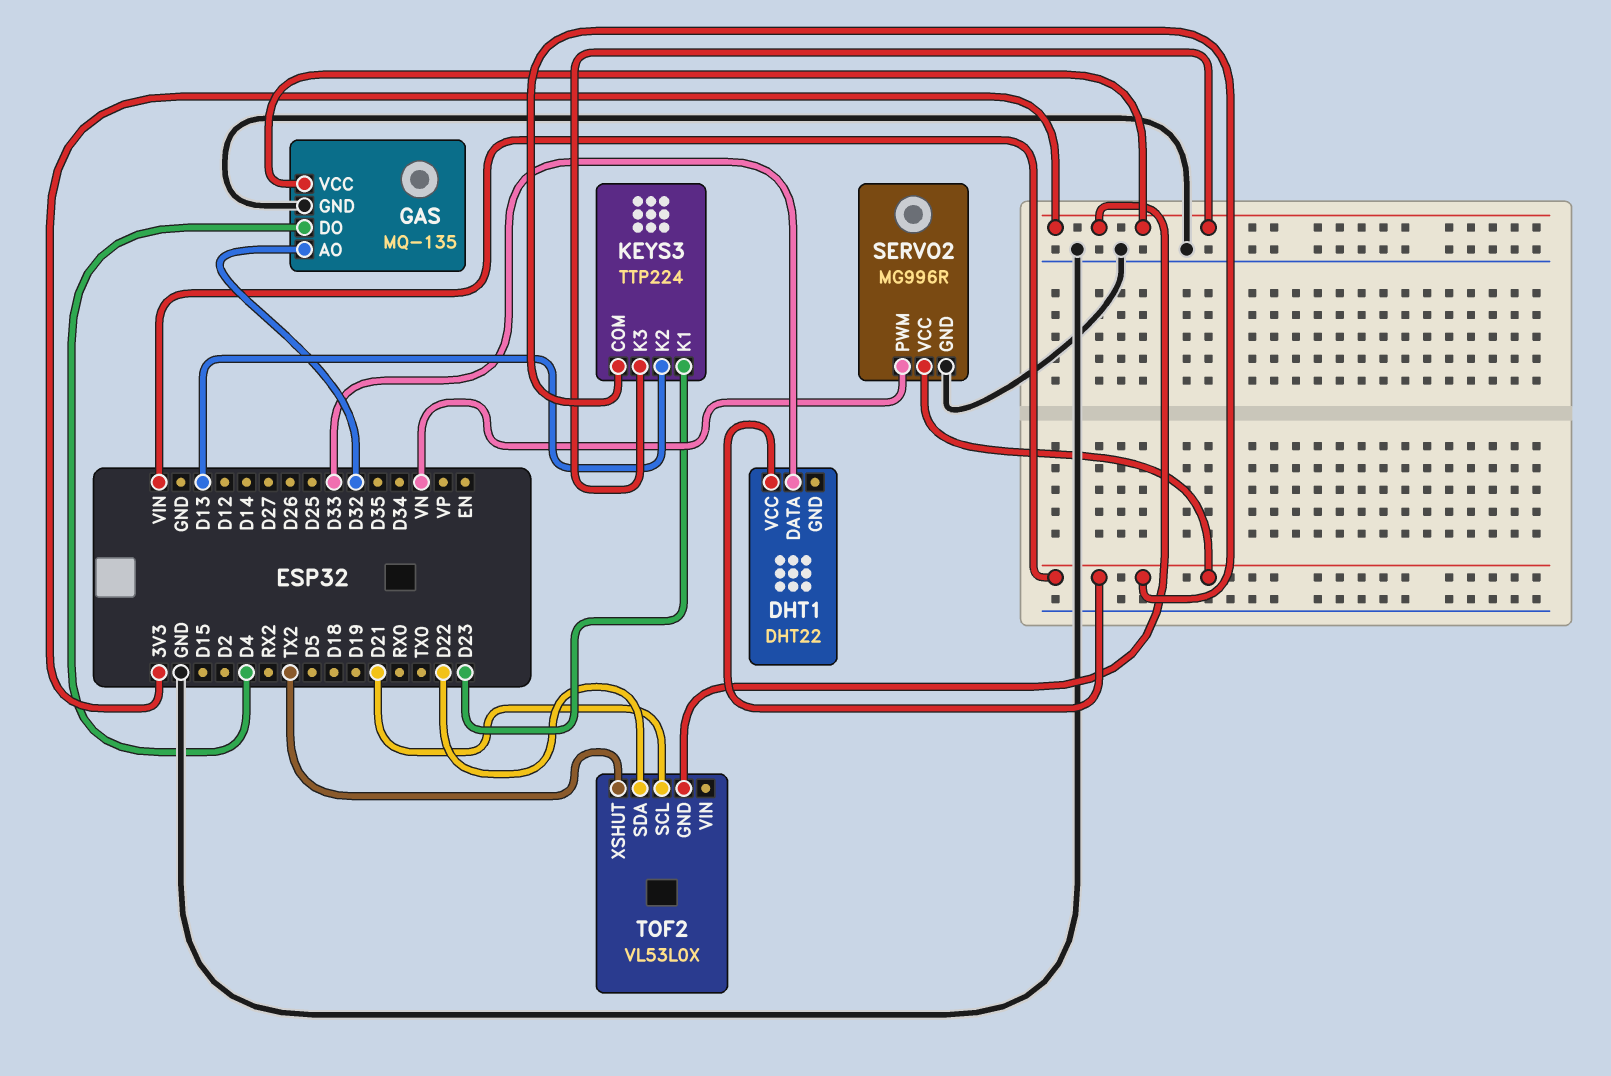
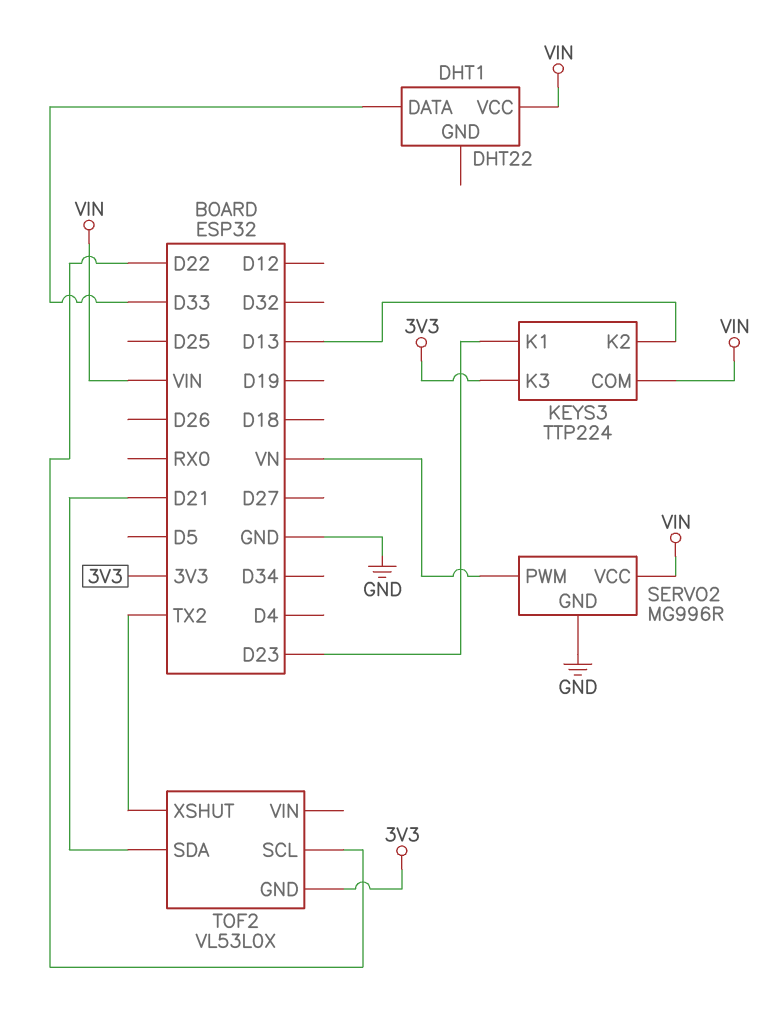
GAS: MQ-135 -> none
GAS pin AO: D32 -> none
GAS pin DO: D4 -> none
GAS pin GND: GND -> none
GAS pin VCC: 3V3 -> none
TOF2 pin SCL: D21 -> D22
TOF2 pin SDA: D22 -> D21

